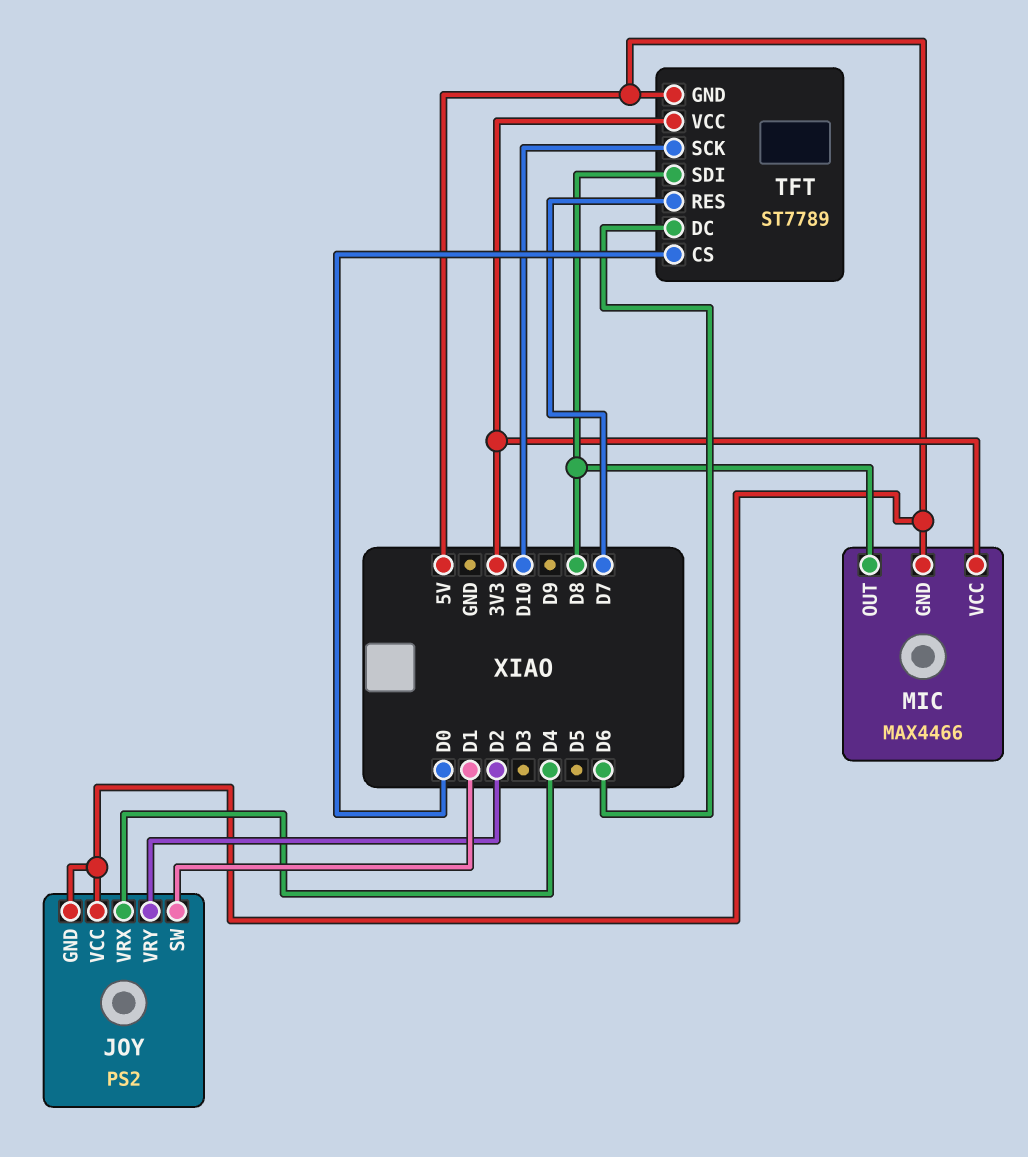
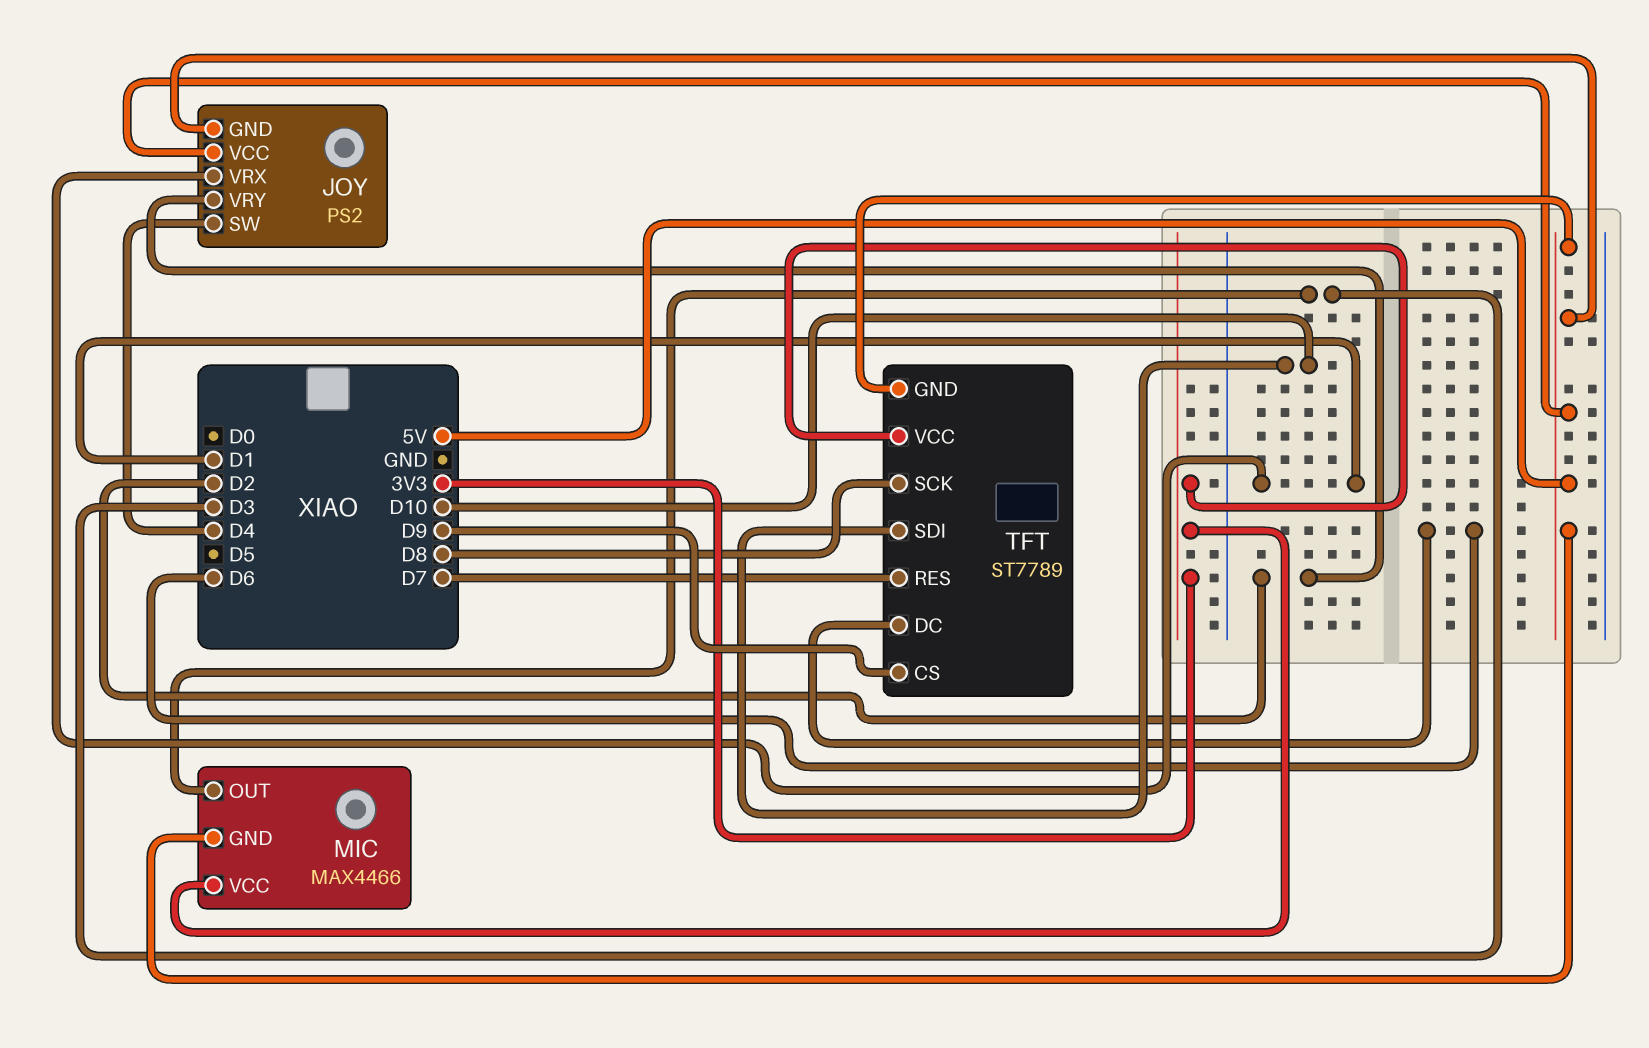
JOY pin SW: D1 -> D4
JOY pin VRX: D4 -> D1
MIC pin OUT: D8 -> D3
TFT pin CS: D0 -> D9
TFT pin SCK: D10 -> D8
TFT pin SDI: D8 -> D10

